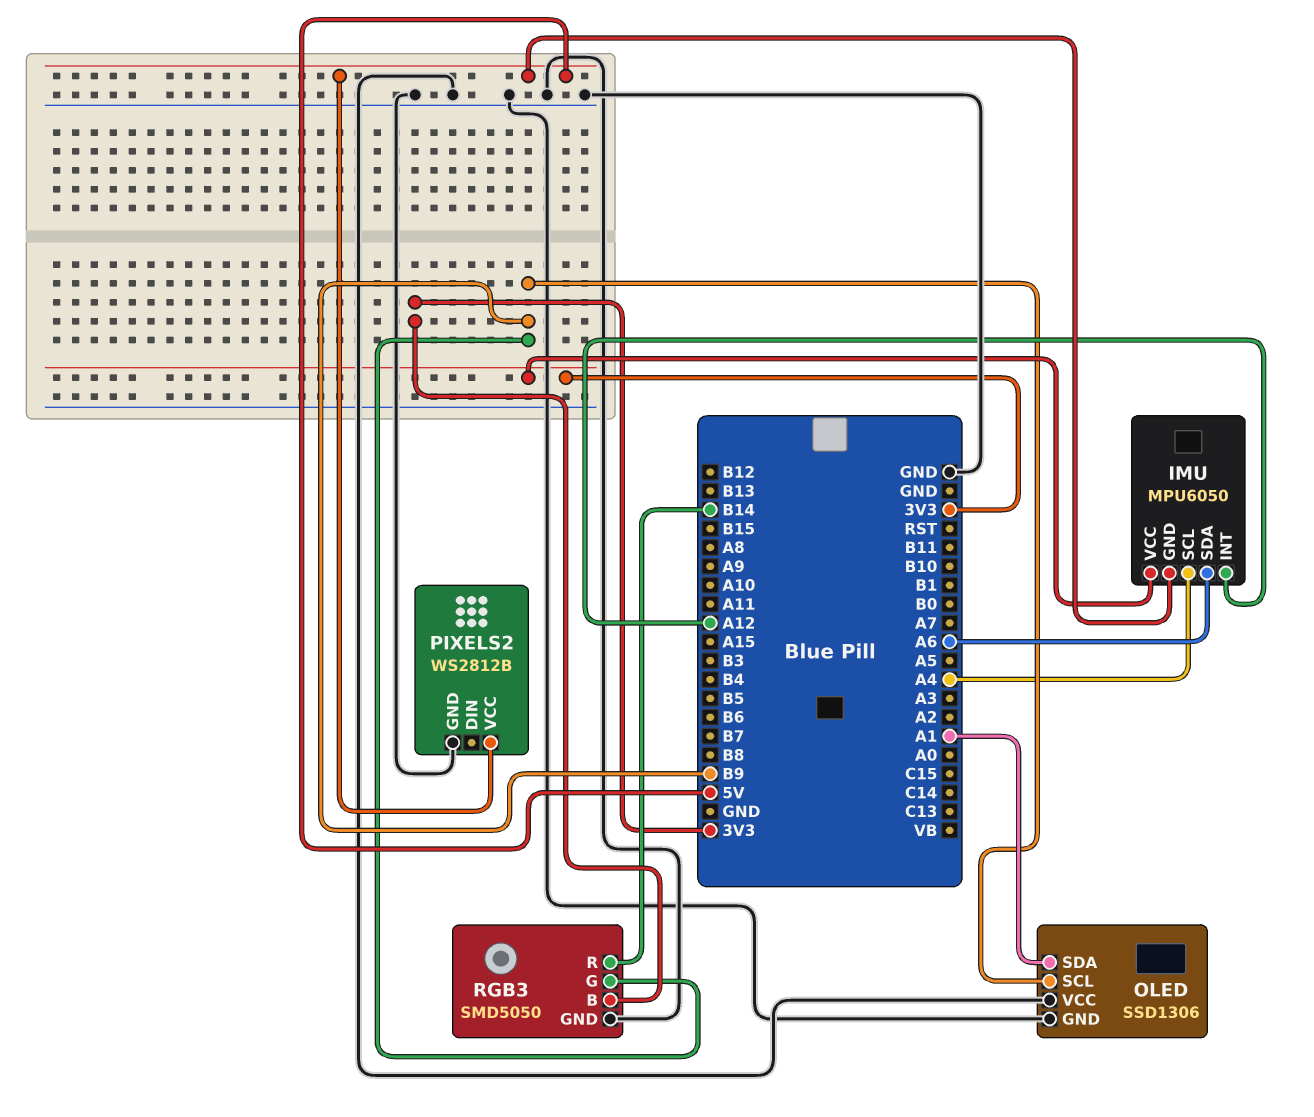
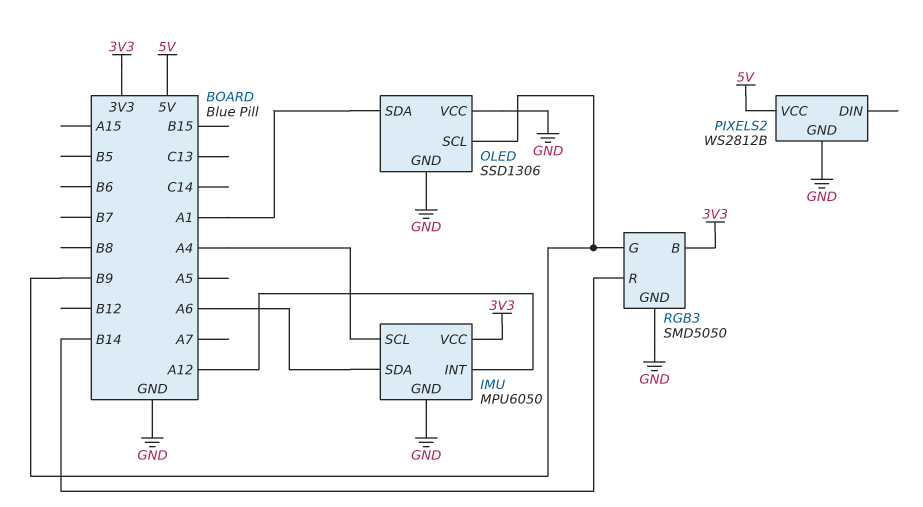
IMU pin GND: 5V -> GND

